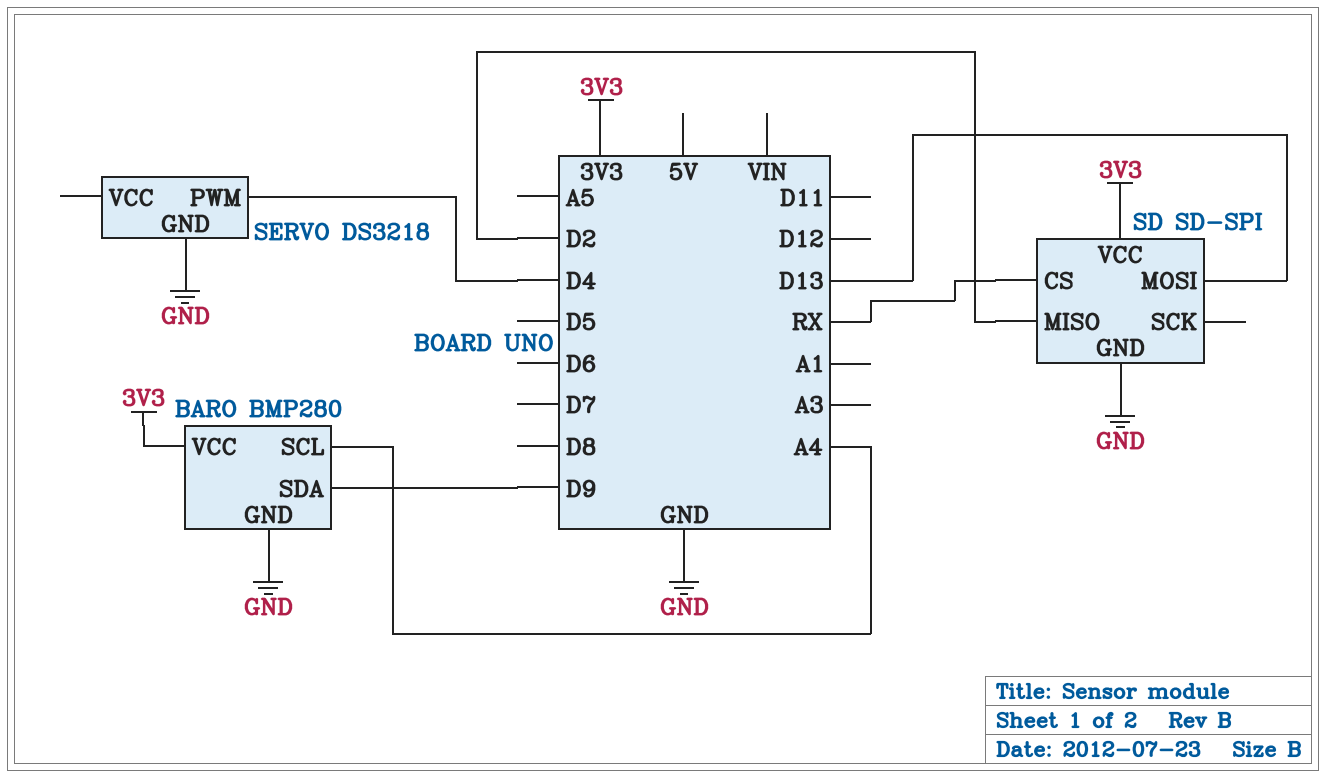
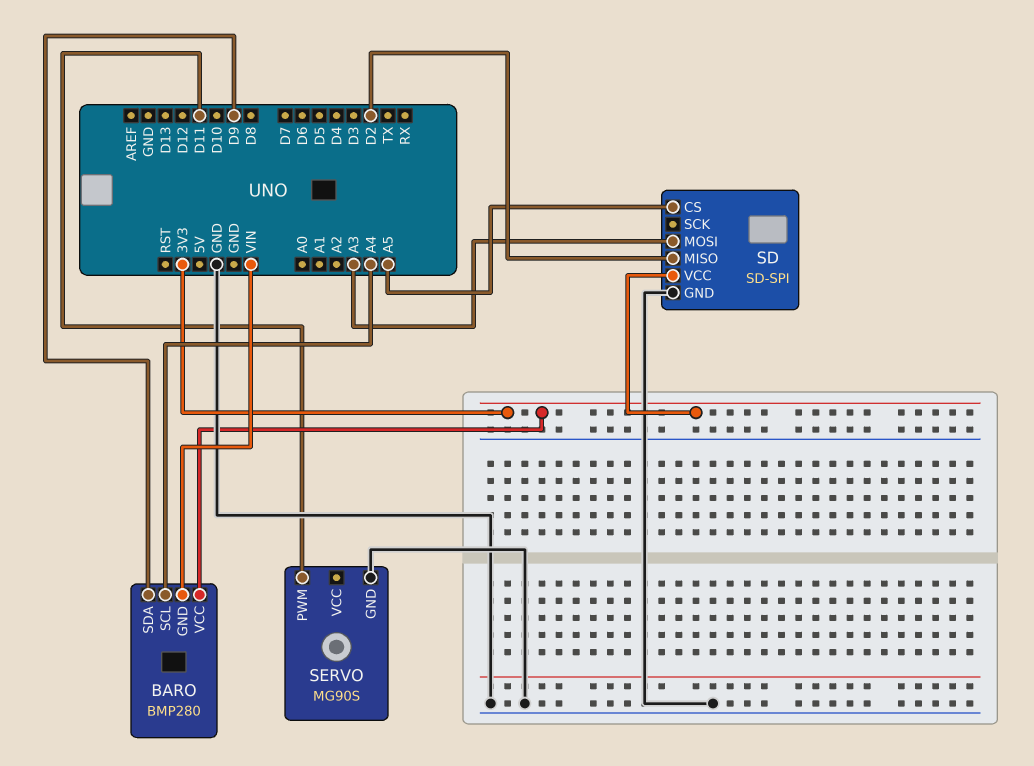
BARO pin GND: GND -> VIN
SD pin CS: RX -> A5
SD pin MOSI: D13 -> A3
SERVO: DS3218 -> MG90S
SERVO pin PWM: D4 -> D11

